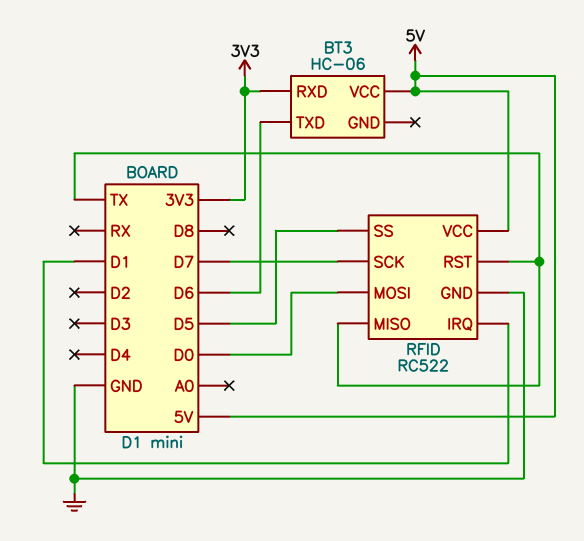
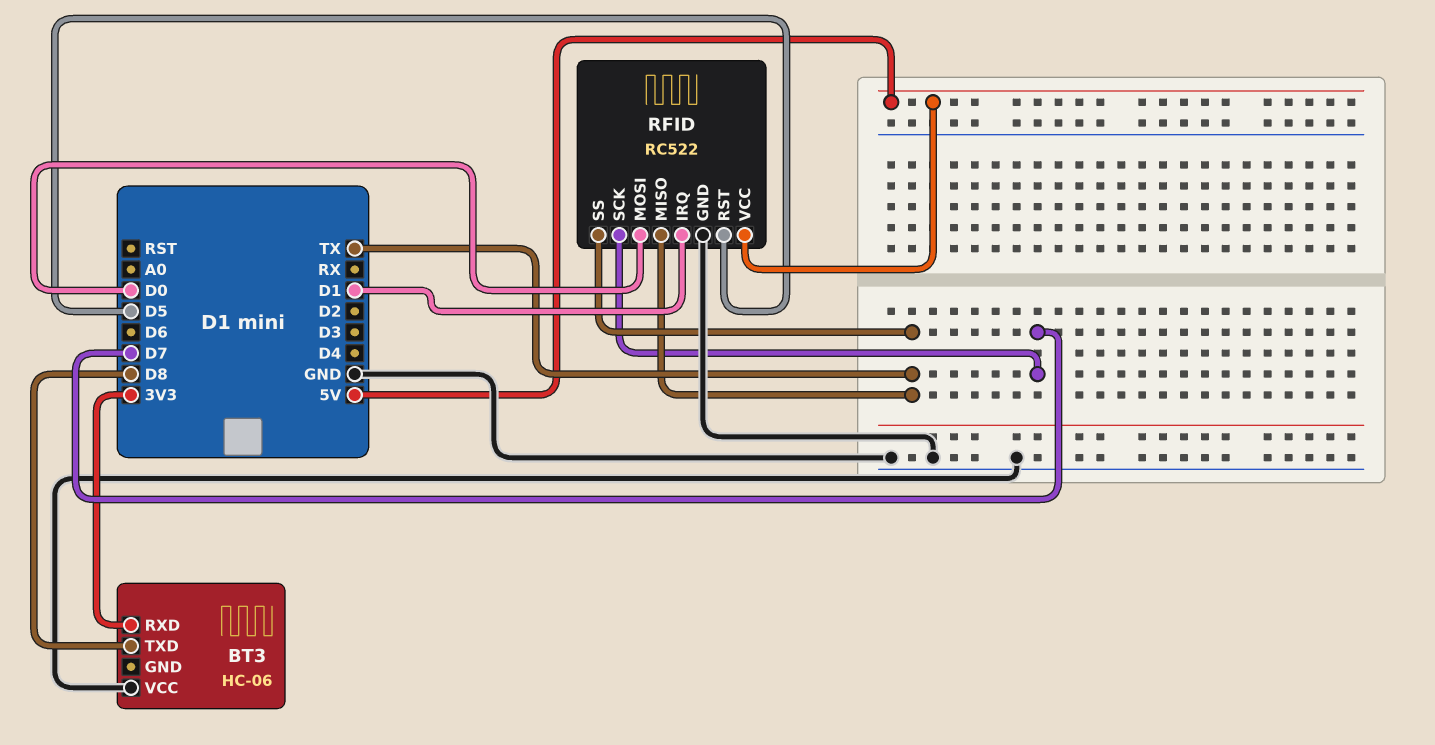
BT3 pin TXD: D6 -> D8
BT3 pin VCC: 5V -> GND
RFID pin RST: TX -> D5
RFID pin SS: D5 -> TX

